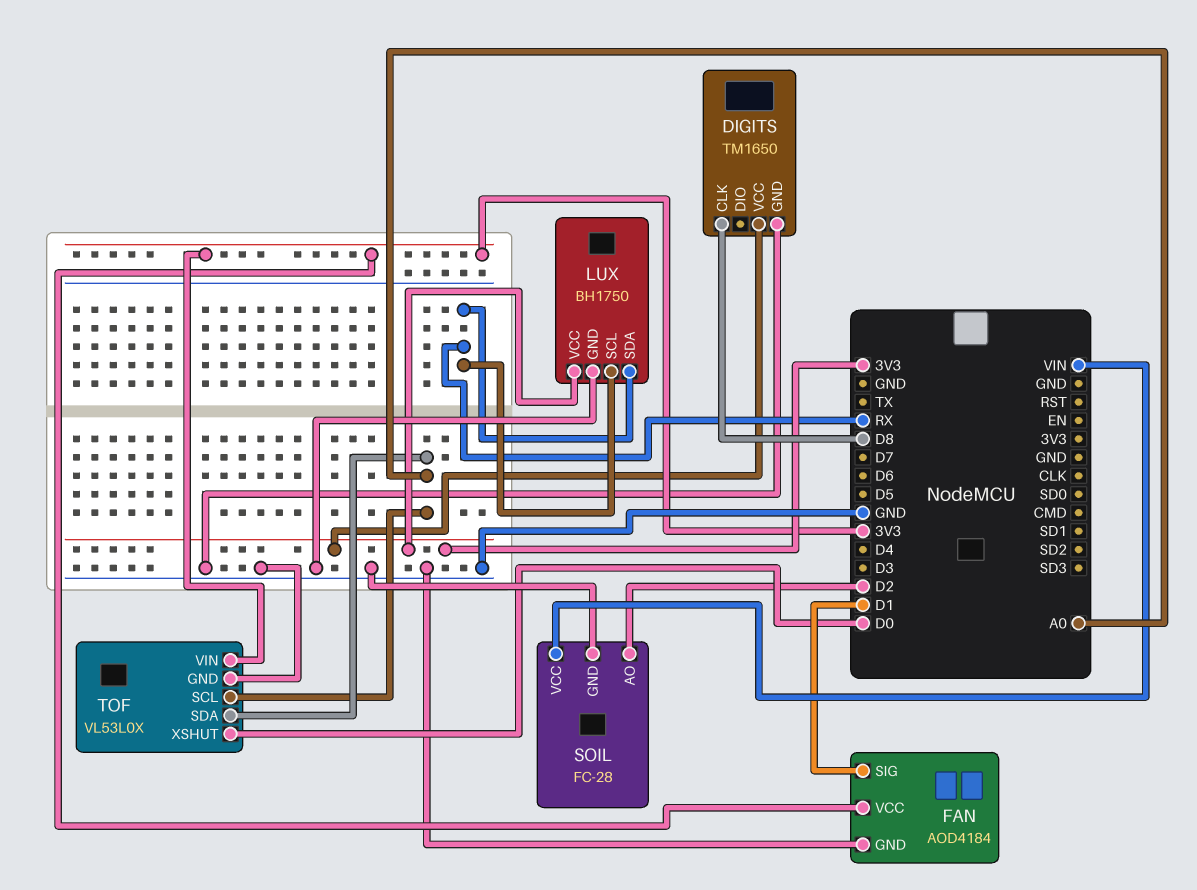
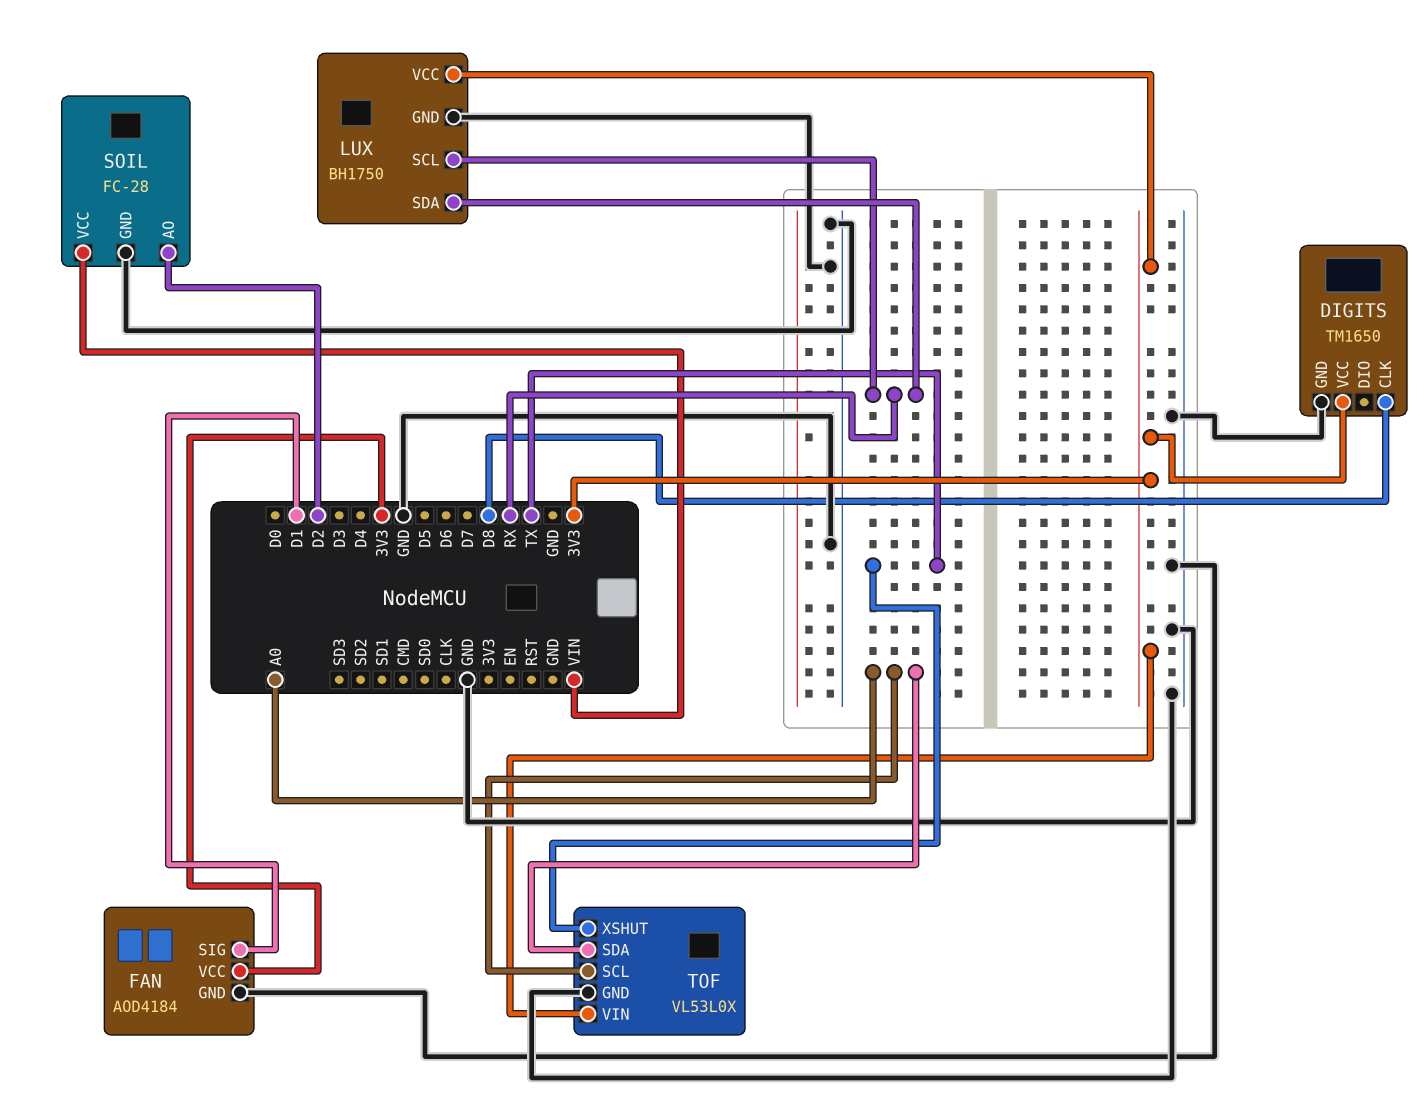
TOF pin XSHUT: D0 -> TX

